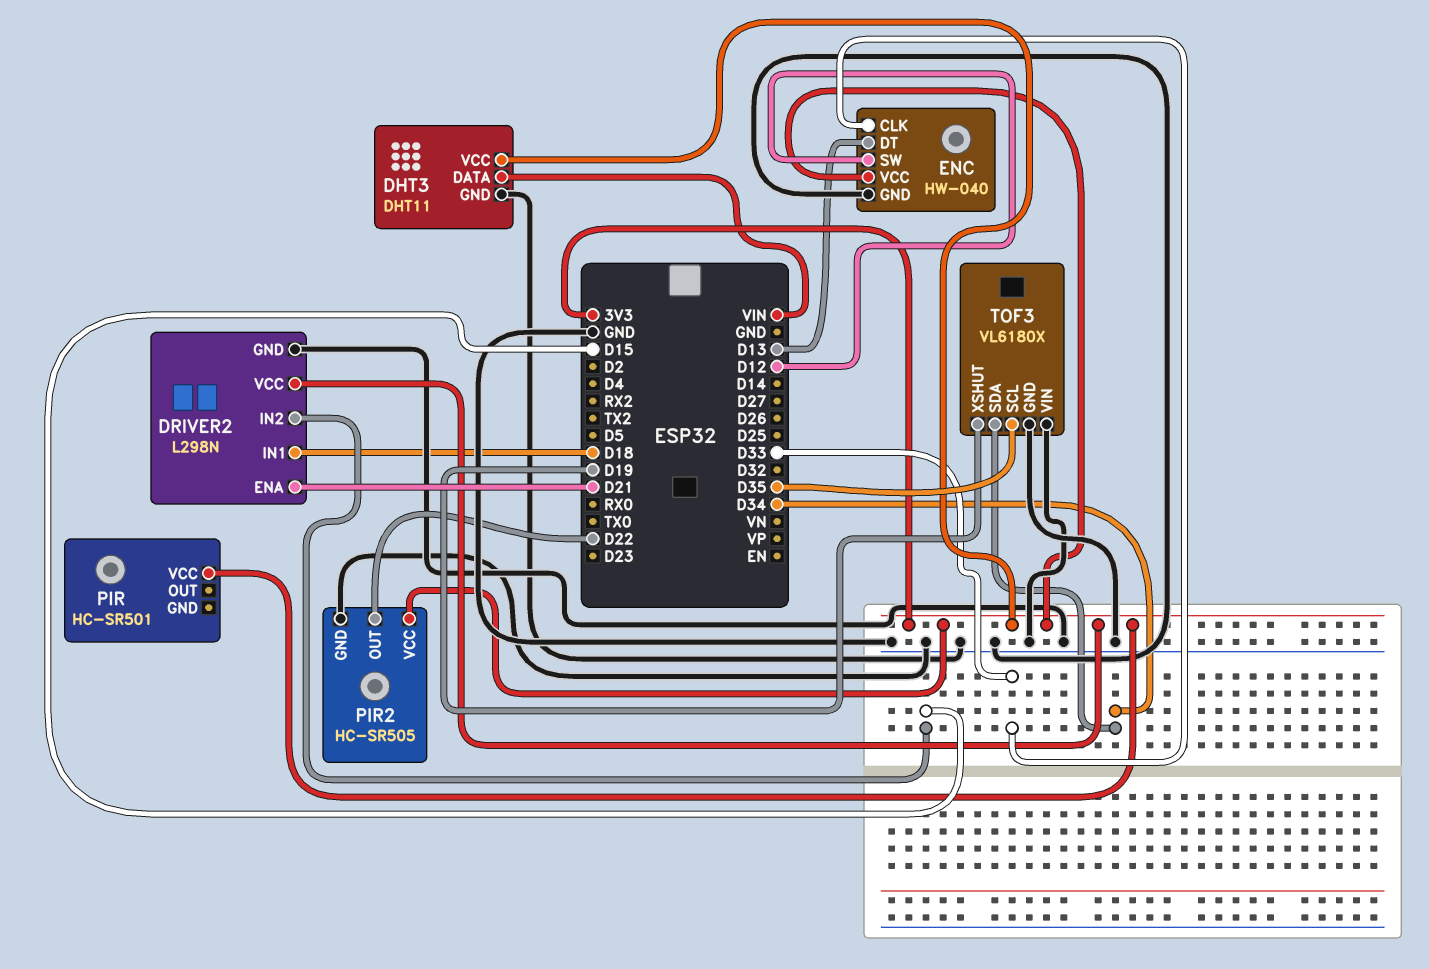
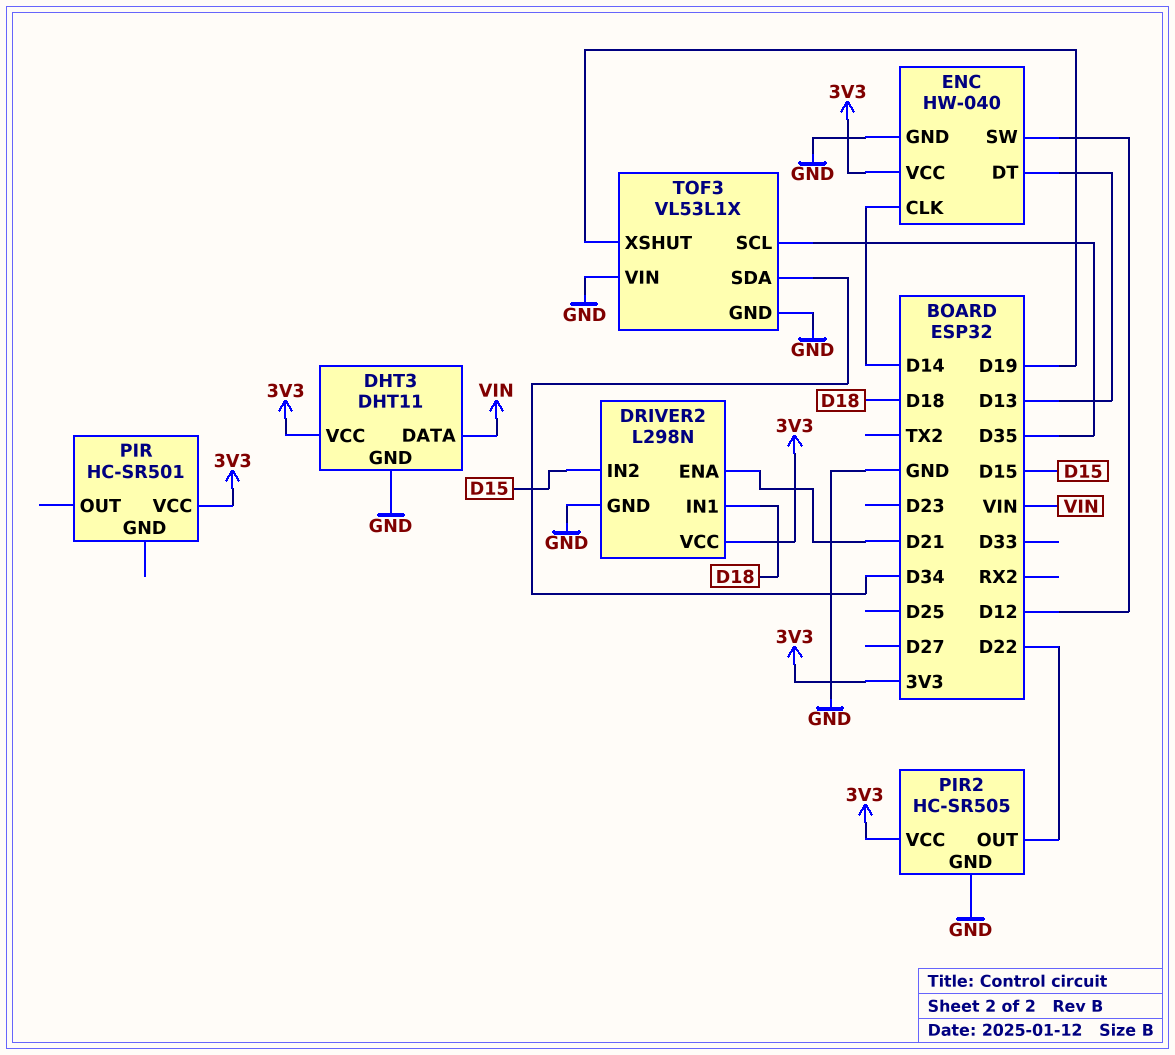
ENC pin CLK: D33 -> D14
TOF3: VL6180X -> VL53L1X

